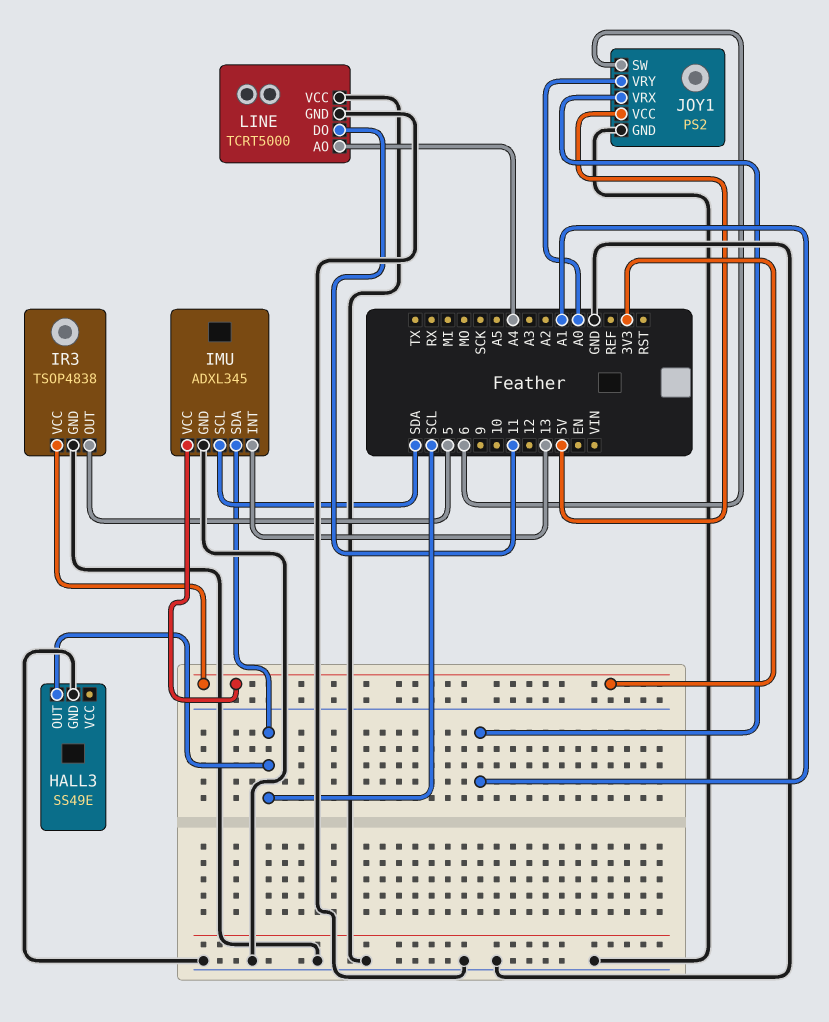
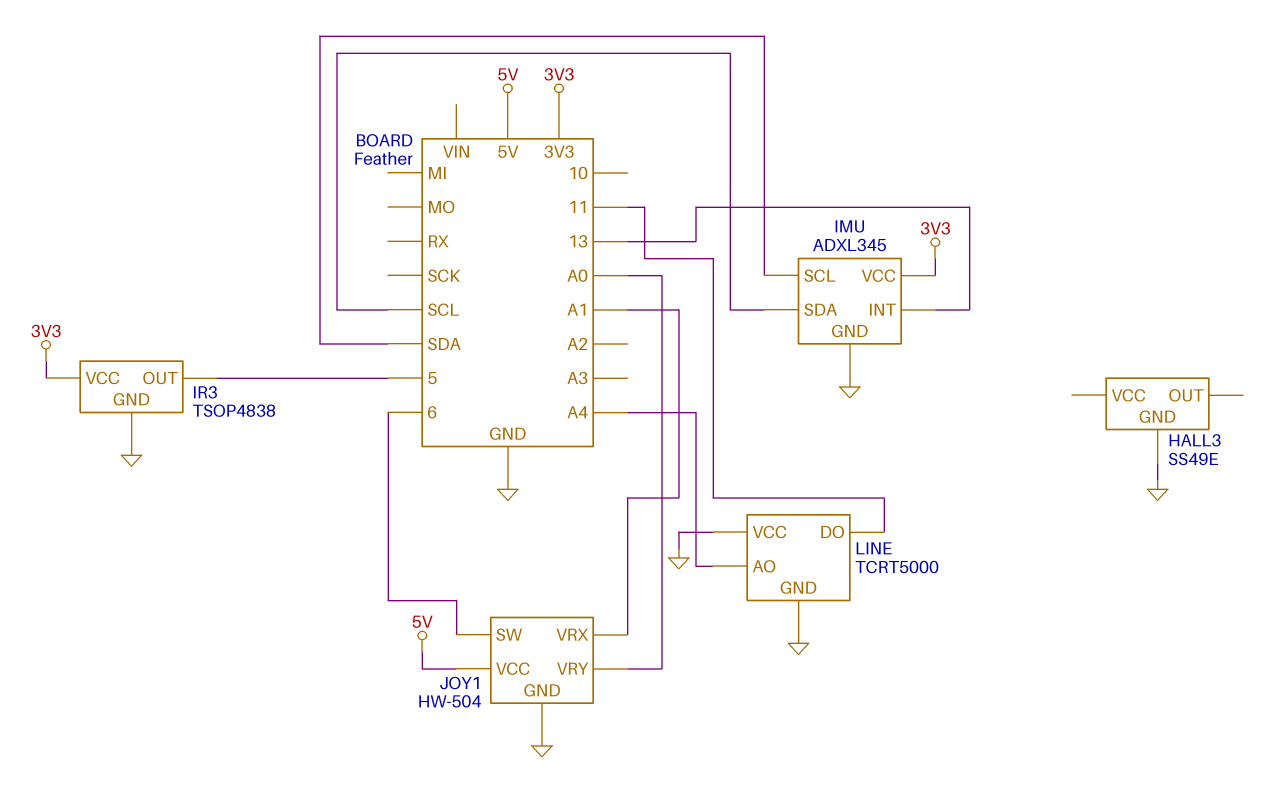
HALL3 pin OUT: SCL -> none
JOY1: PS2 -> HW-504

